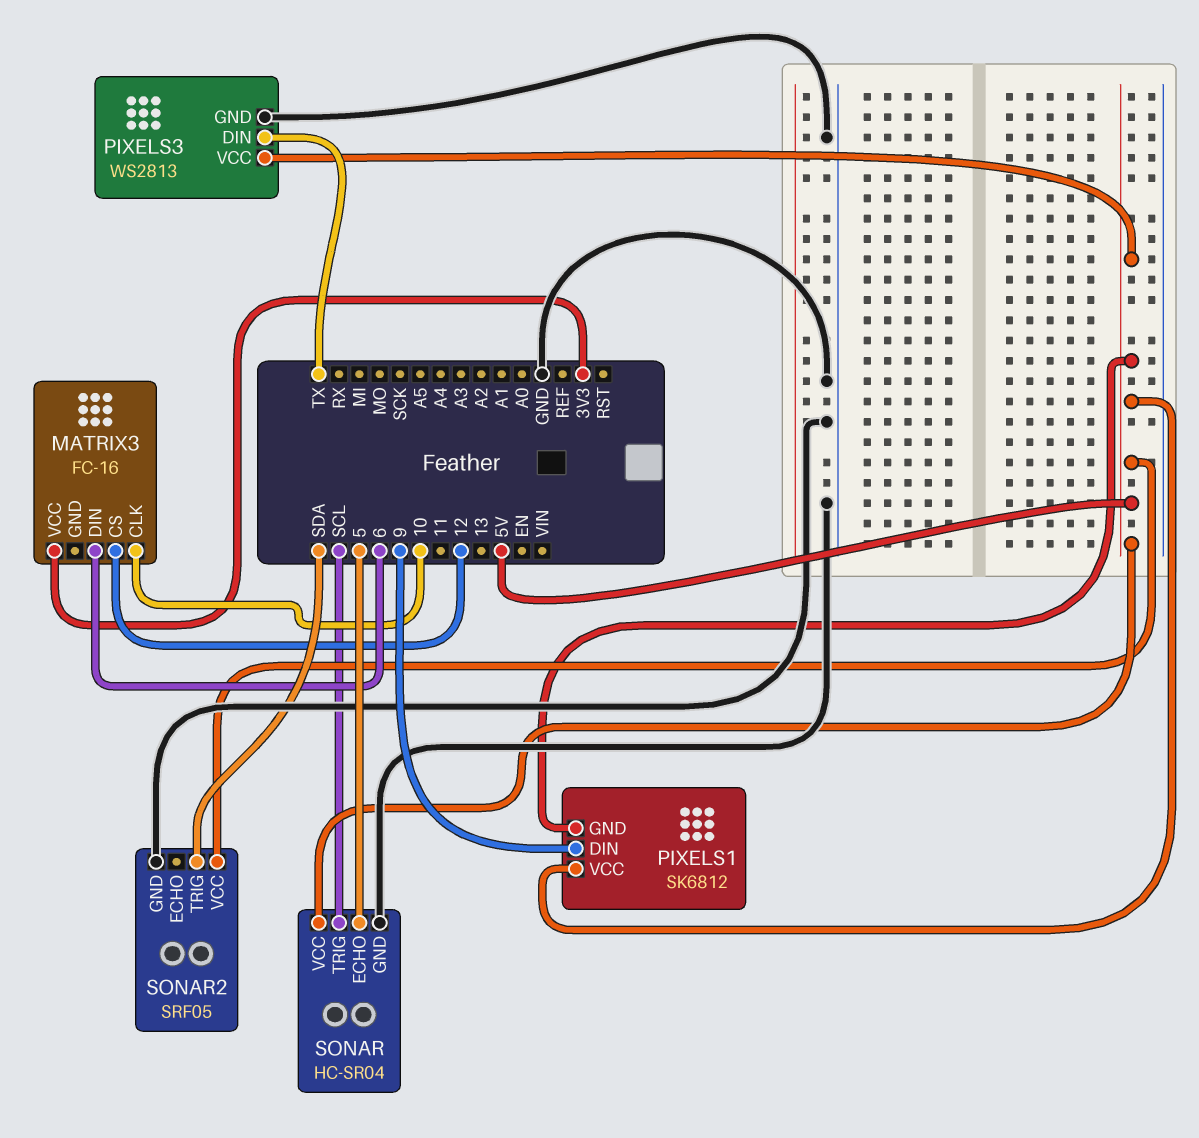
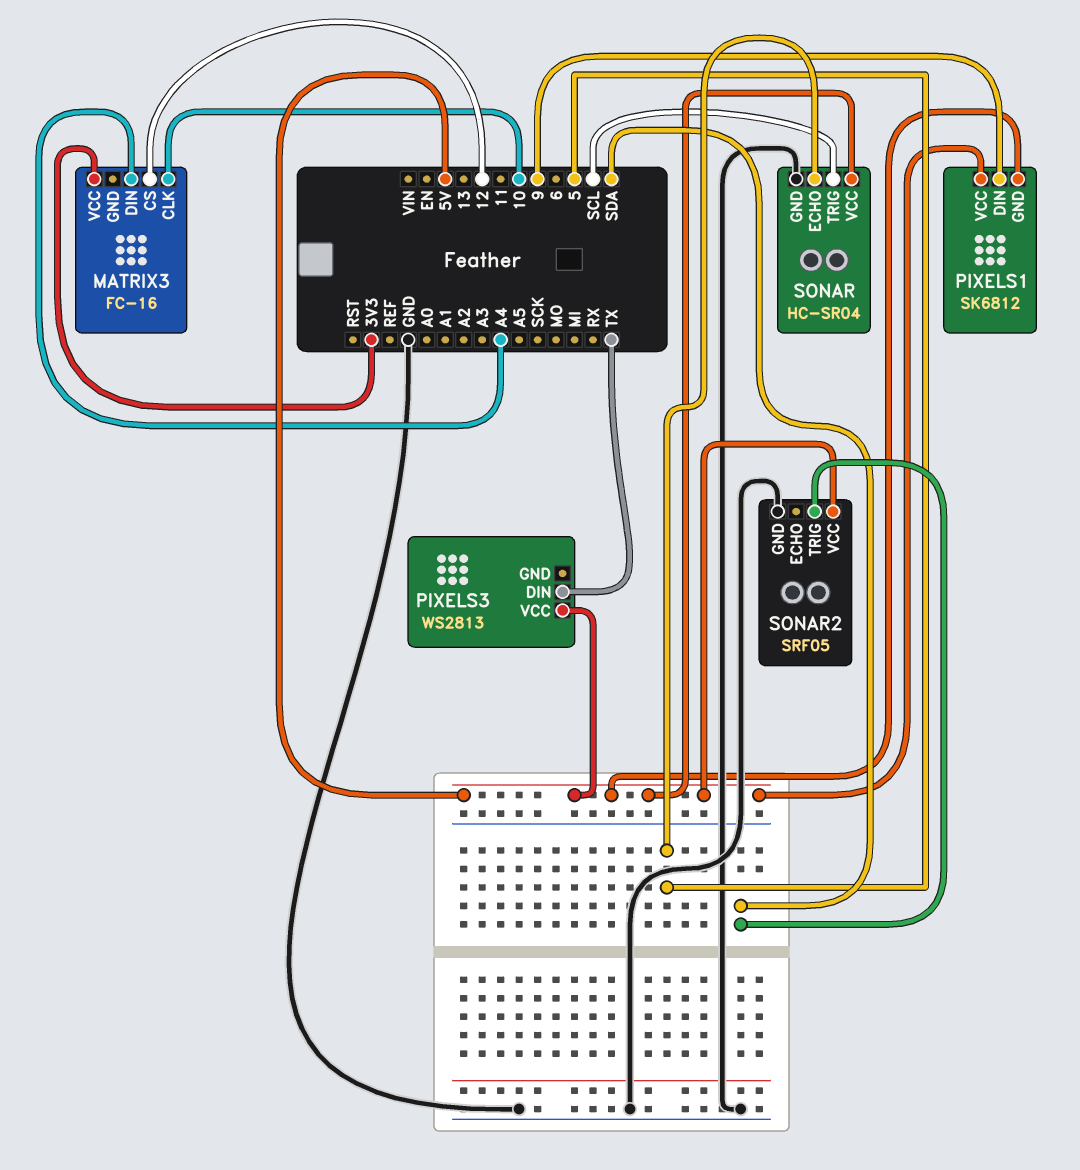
MATRIX3 pin DIN: 6 -> A4
PIXELS3 pin GND: GND -> none

